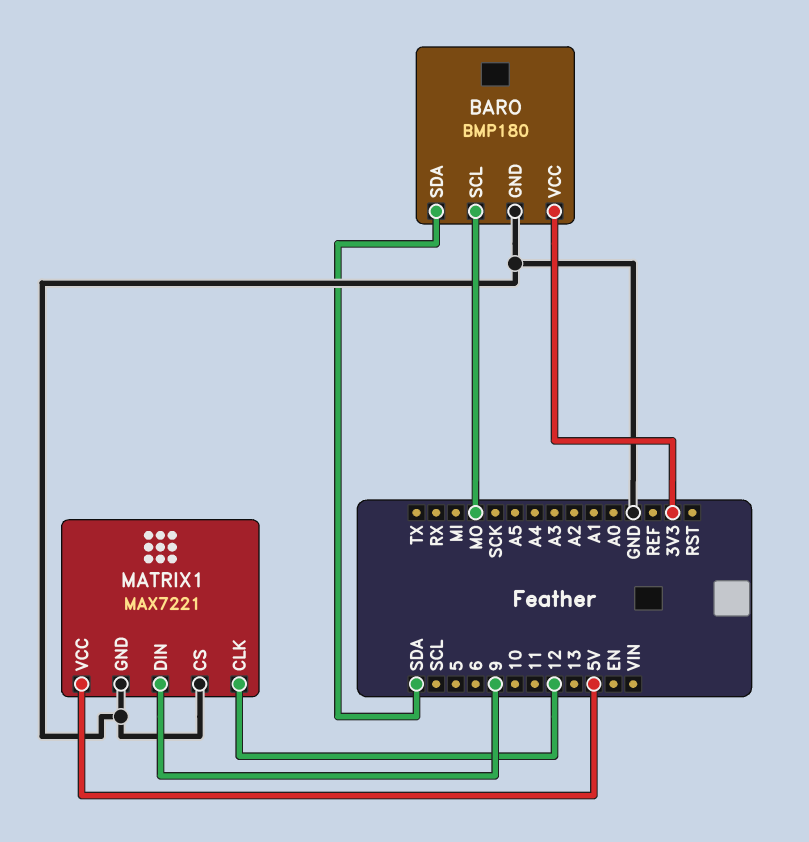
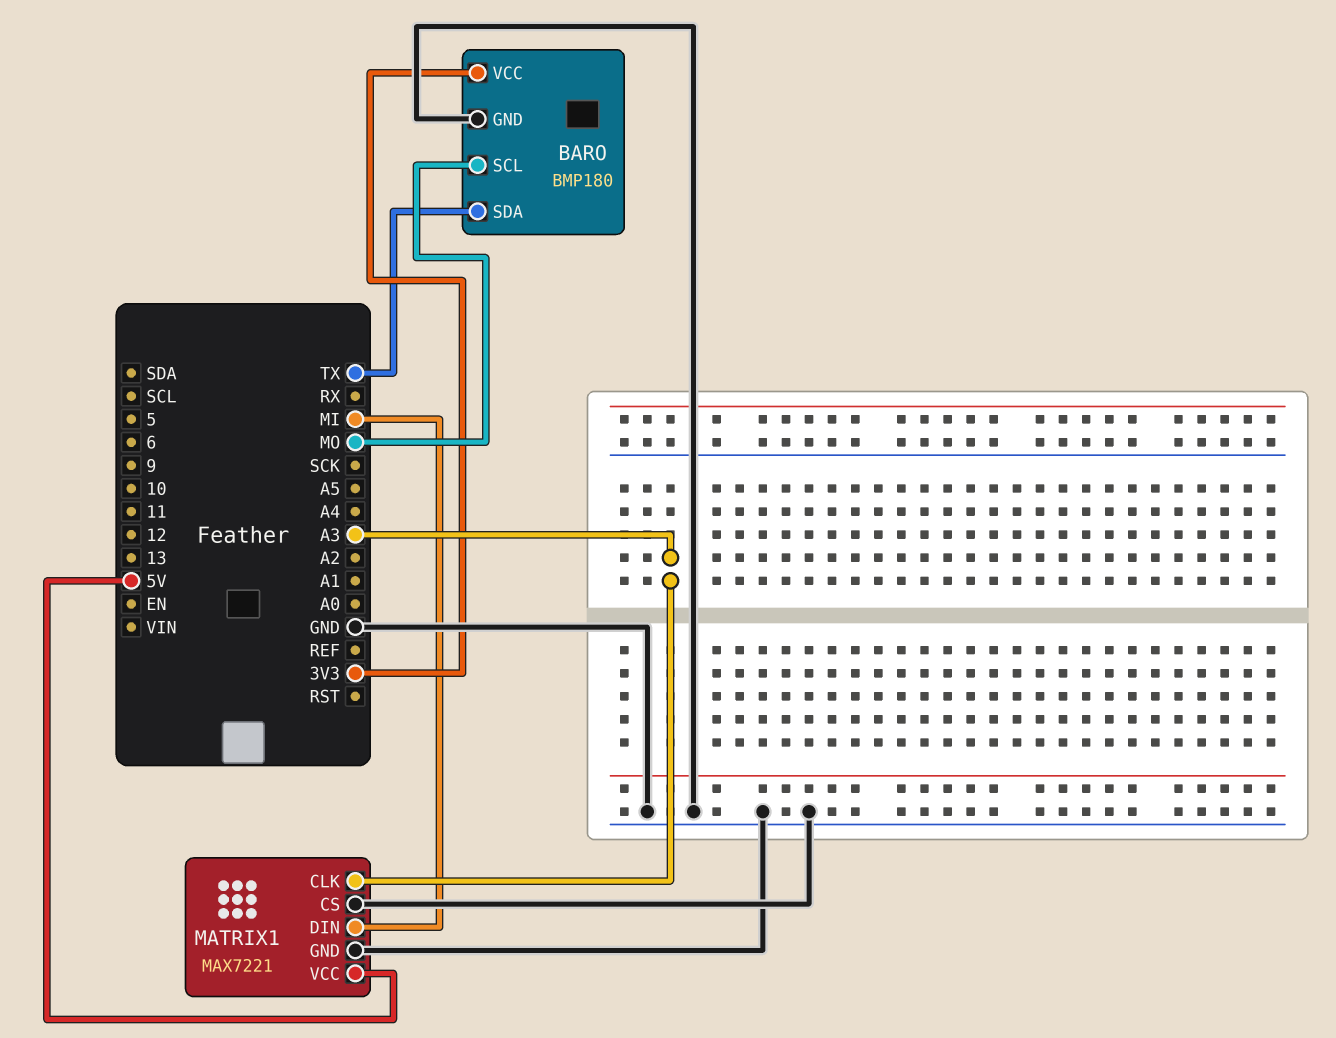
BARO pin SDA: SDA -> TX
MATRIX1 pin CLK: 12 -> A3
MATRIX1 pin DIN: 9 -> MI

